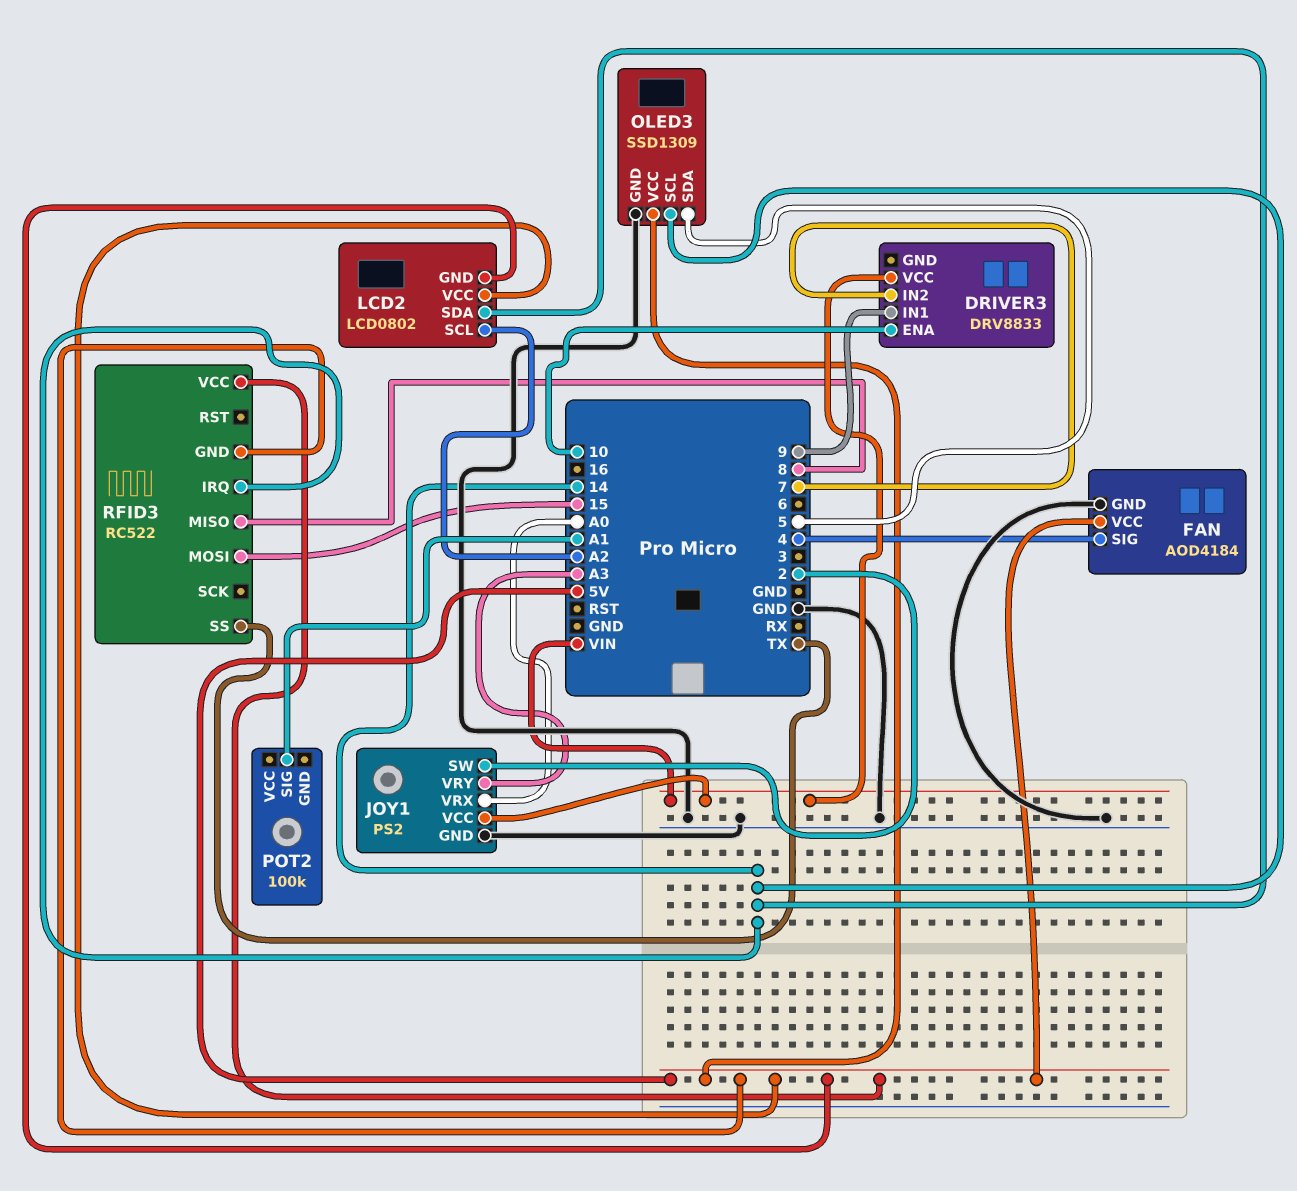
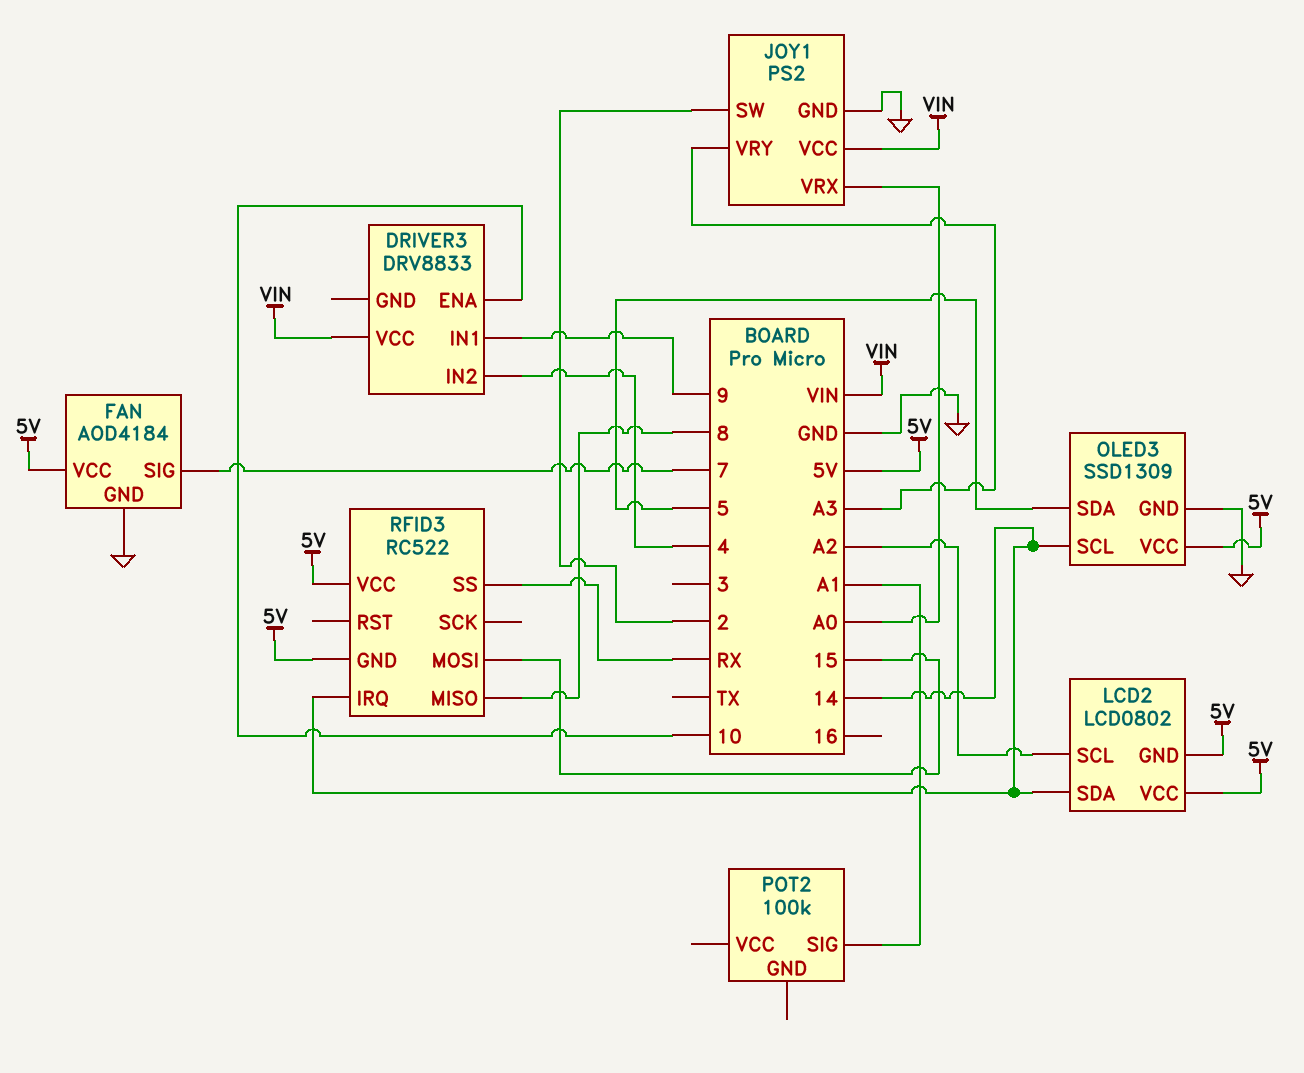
DRIVER3 pin IN2: 7 -> 4
FAN pin SIG: 4 -> 7
RFID3 pin SS: TX -> RX

